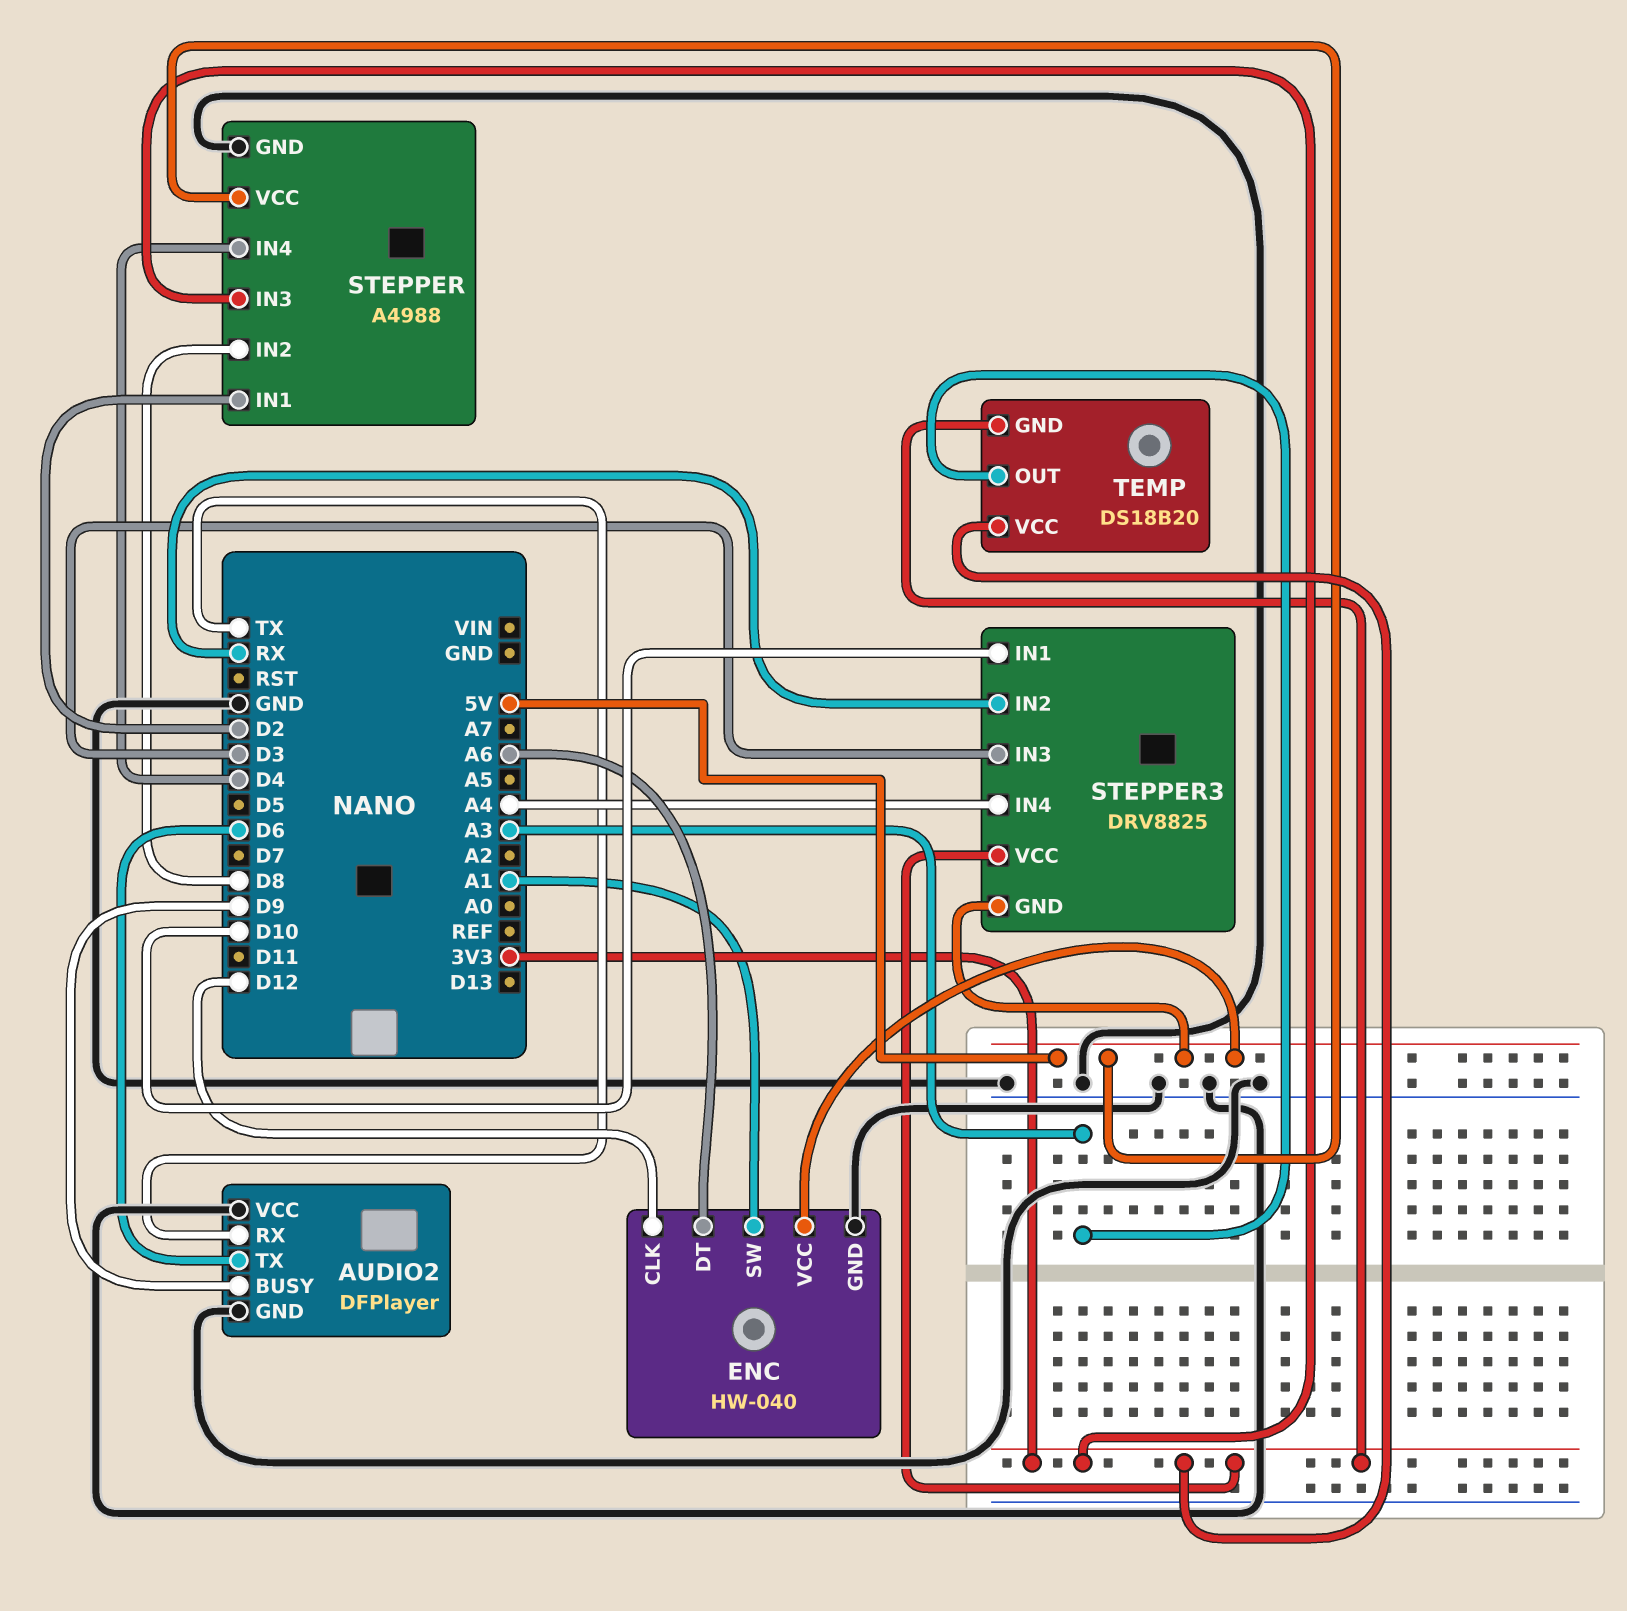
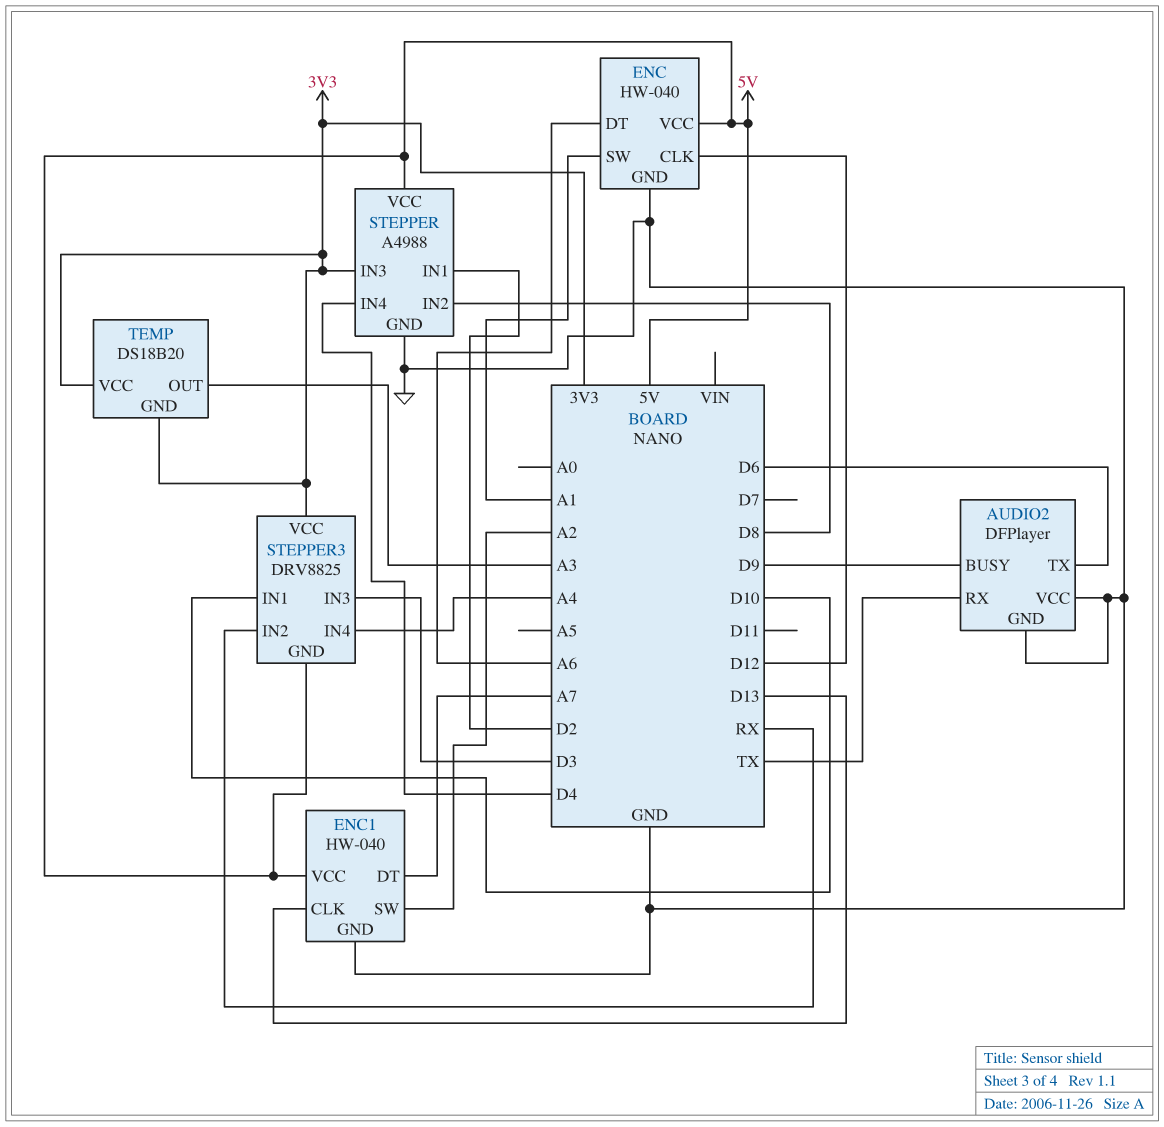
ENC1: none -> HW-040
ENC1 pin CLK: none -> D13
ENC1 pin DT: none -> A7
ENC1 pin GND: none -> GND
ENC1 pin SW: none -> A2
ENC1 pin VCC: none -> 5V

